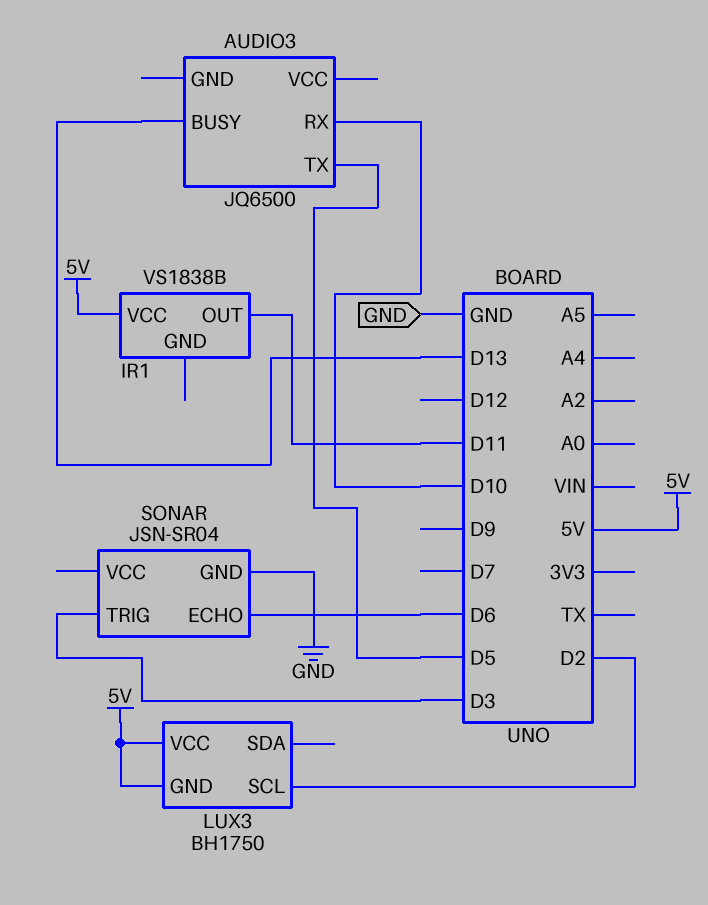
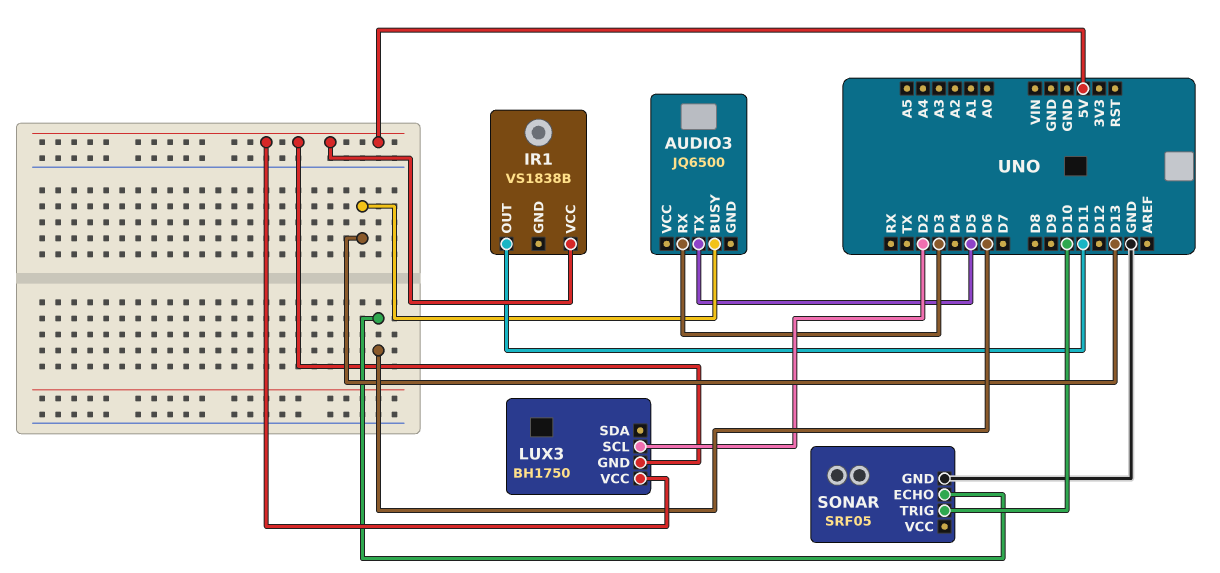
AUDIO3 pin RX: D10 -> D3
SONAR: JSN-SR04 -> SRF05
SONAR pin TRIG: D3 -> D10

